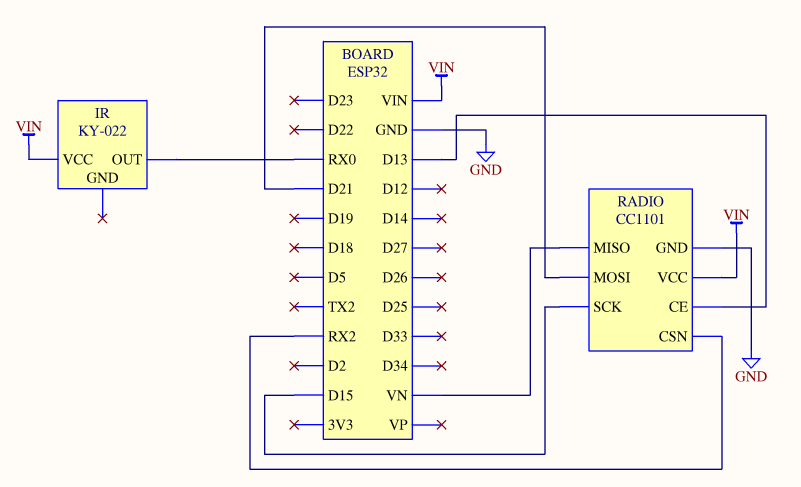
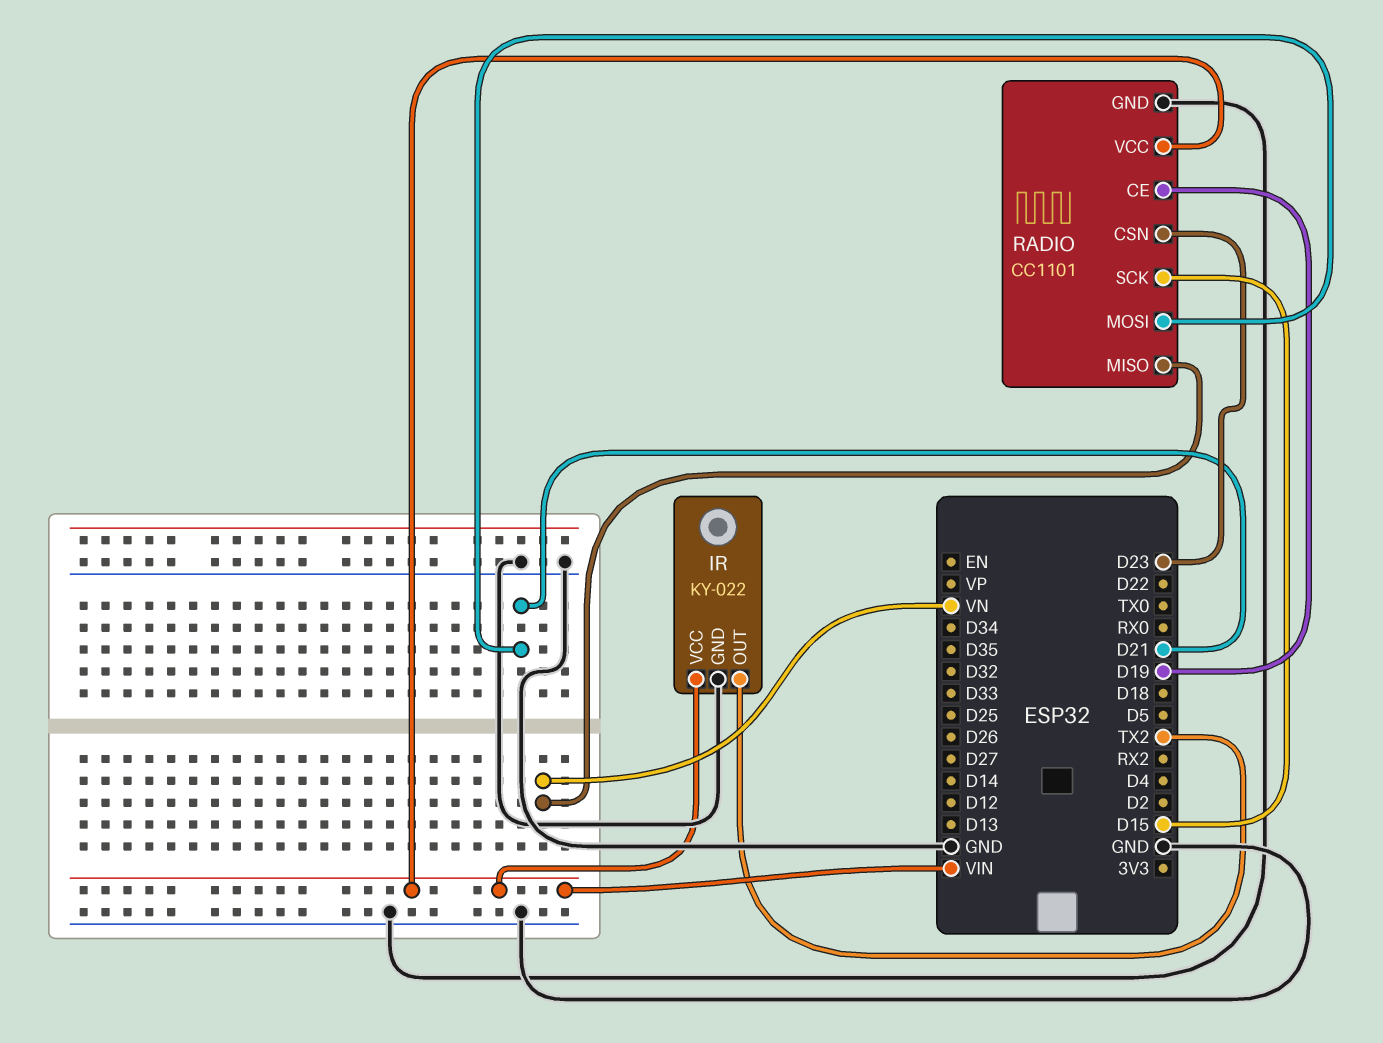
IR pin GND: none -> GND
IR pin OUT: RX0 -> TX2
RADIO pin CE: D13 -> D19
RADIO pin CSN: RX2 -> D23

